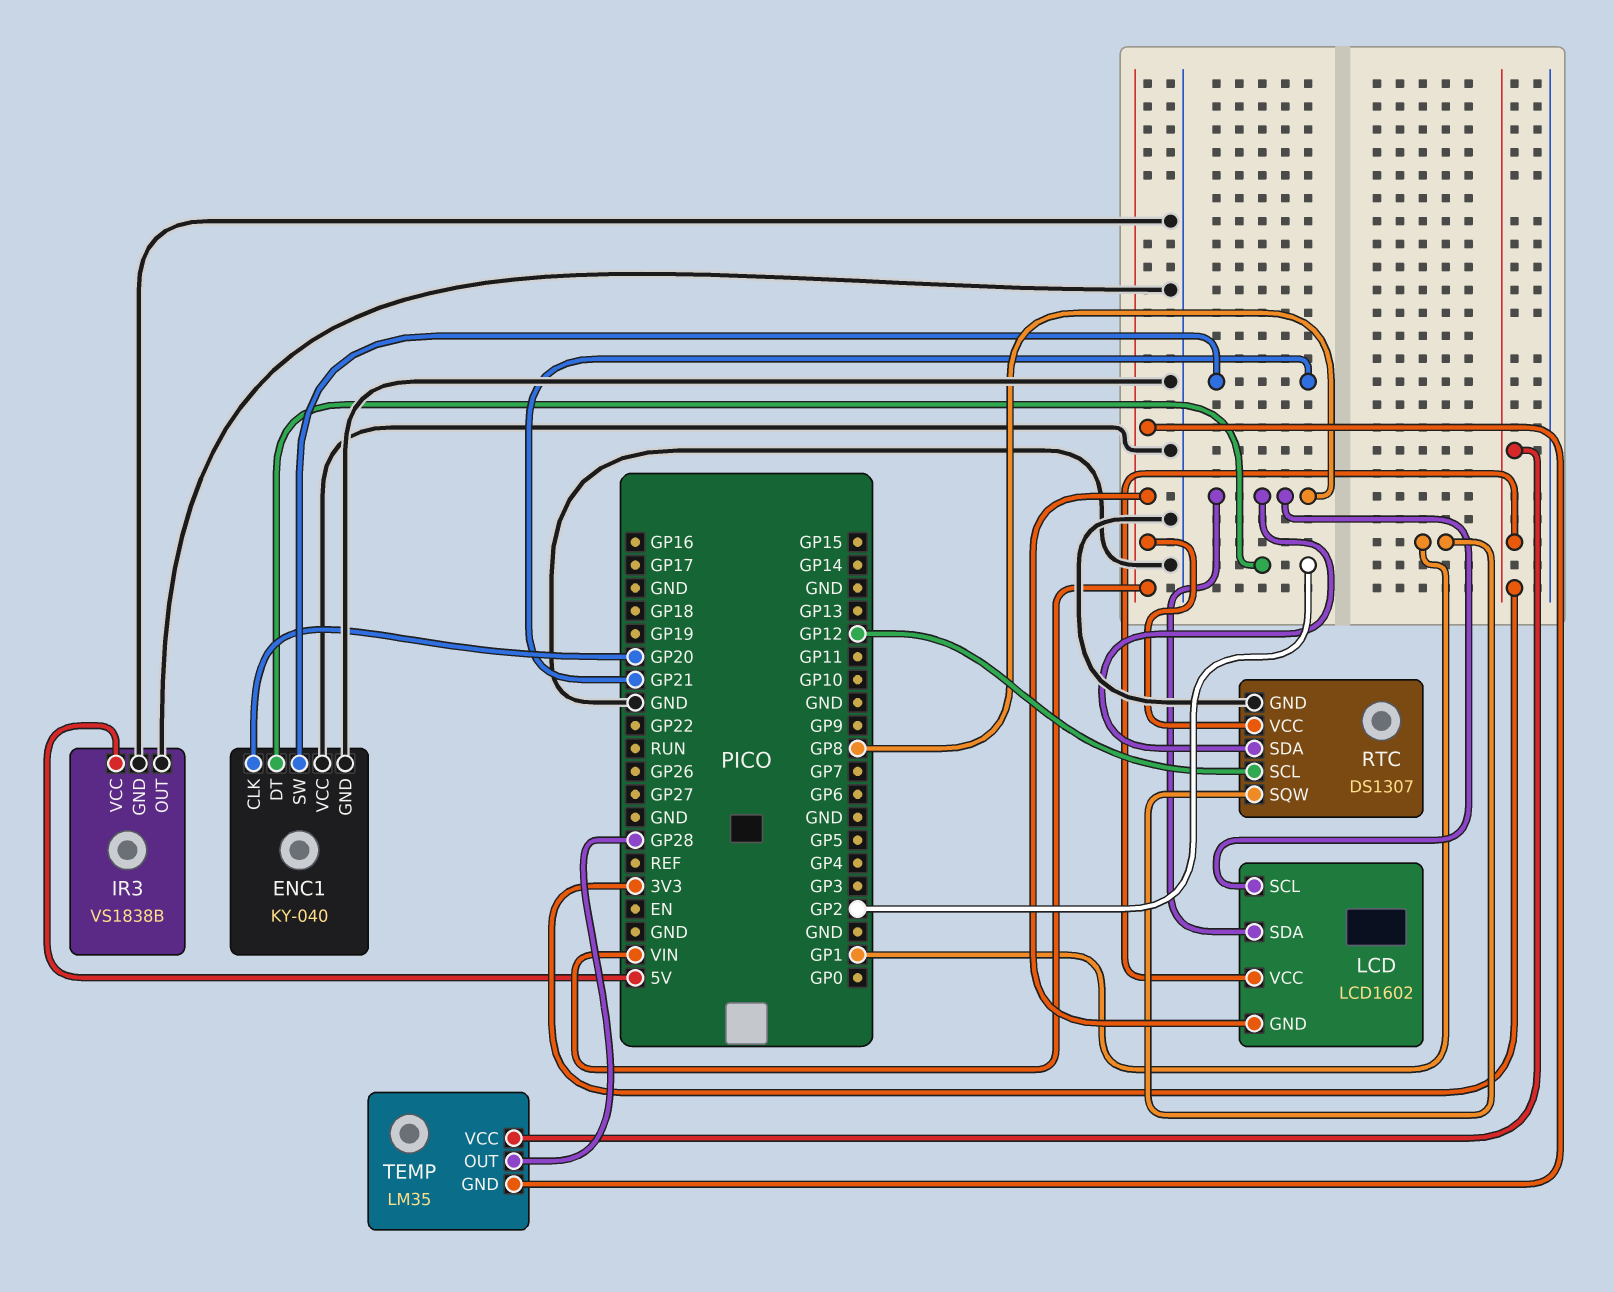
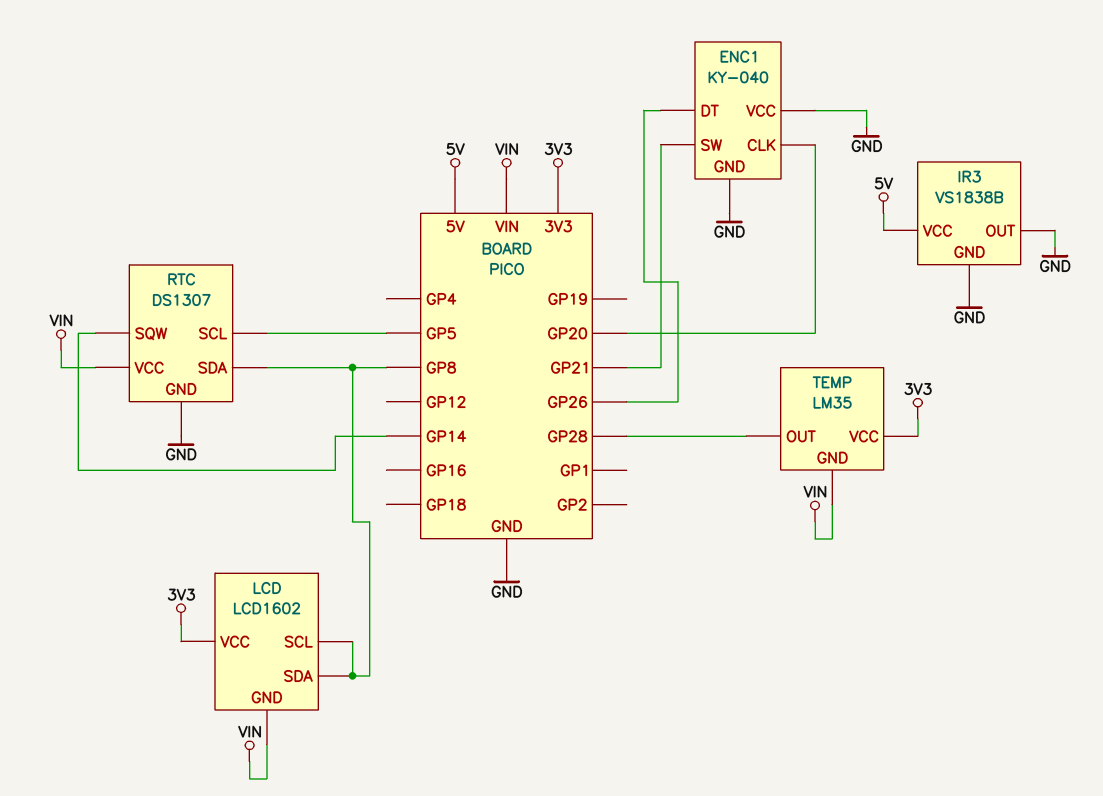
ENC1 pin DT: GP2 -> GP26
RTC pin SCL: GP12 -> GP5
RTC pin SQW: GP1 -> GP14

